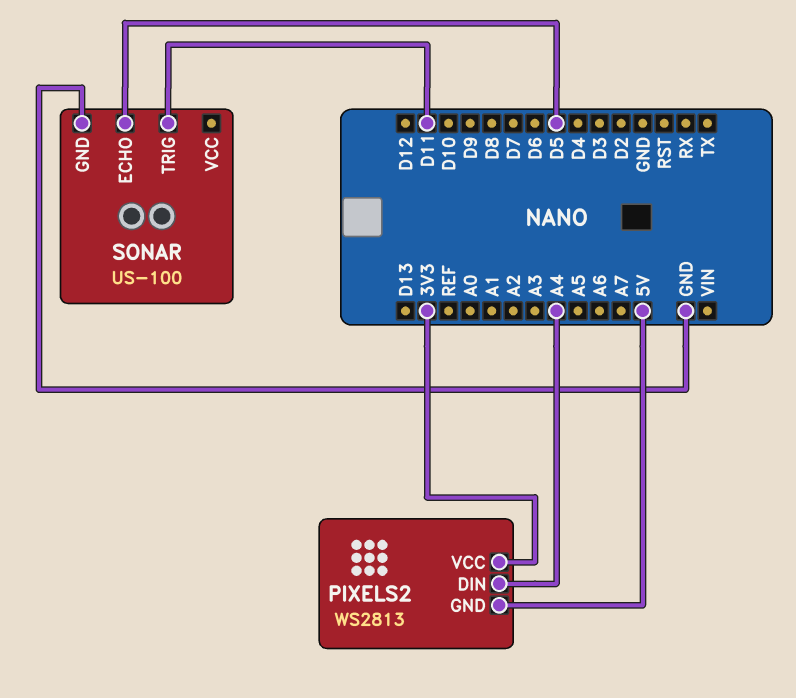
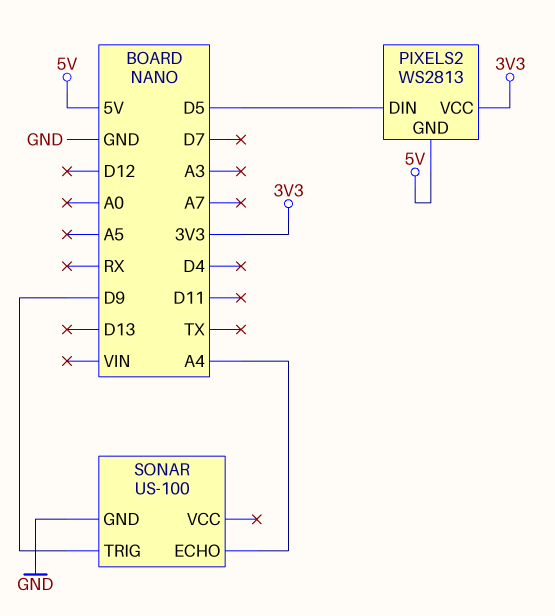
PIXELS2 pin DIN: A4 -> D5
SONAR pin ECHO: D5 -> A4
SONAR pin TRIG: D11 -> D9

